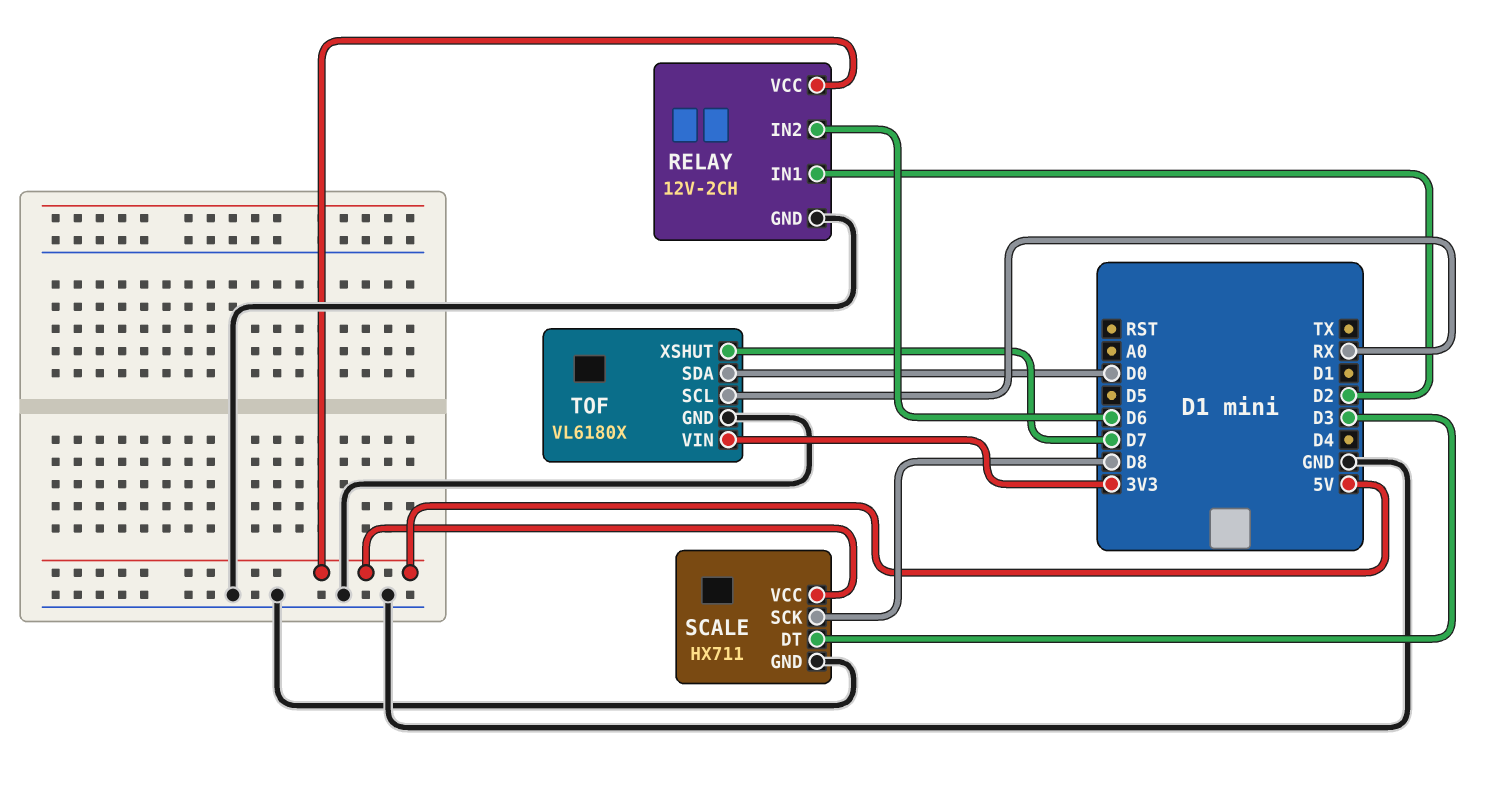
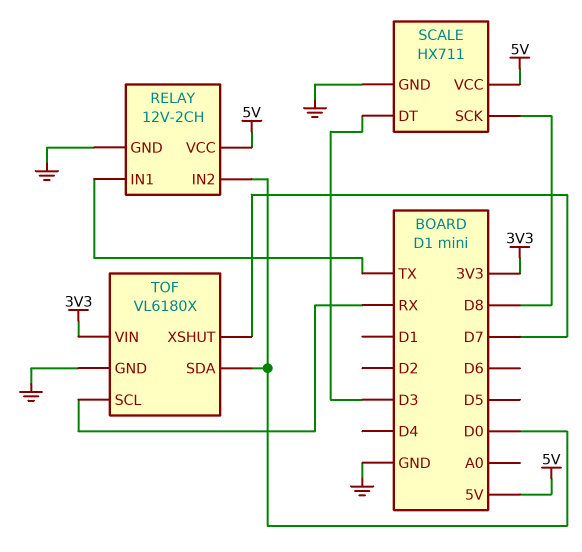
RELAY pin IN1: D2 -> TX
RELAY pin IN2: D6 -> D0

